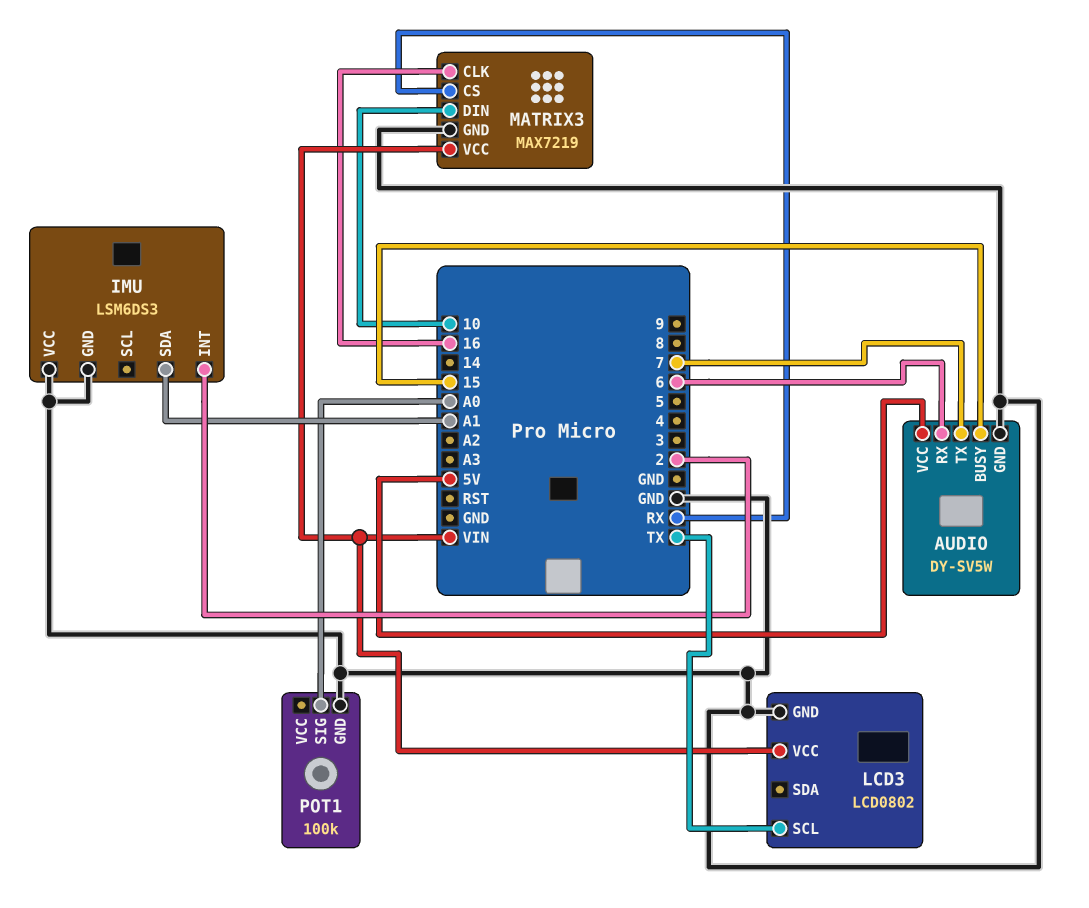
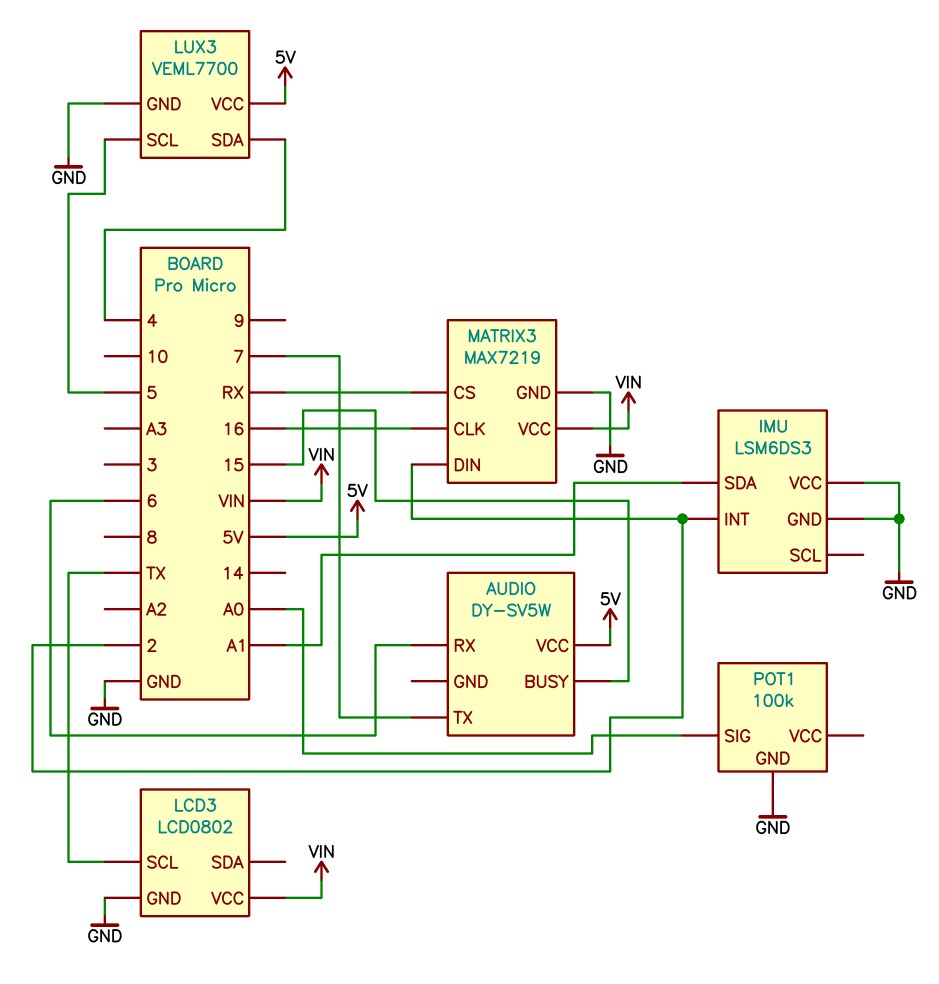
AUDIO pin GND: GND -> none
LUX3: none -> VEML7700
LUX3 pin GND: none -> GND
LUX3 pin SCL: none -> 5
LUX3 pin SDA: none -> 4
LUX3 pin VCC: none -> 5V
MATRIX3 pin DIN: 10 -> 2

